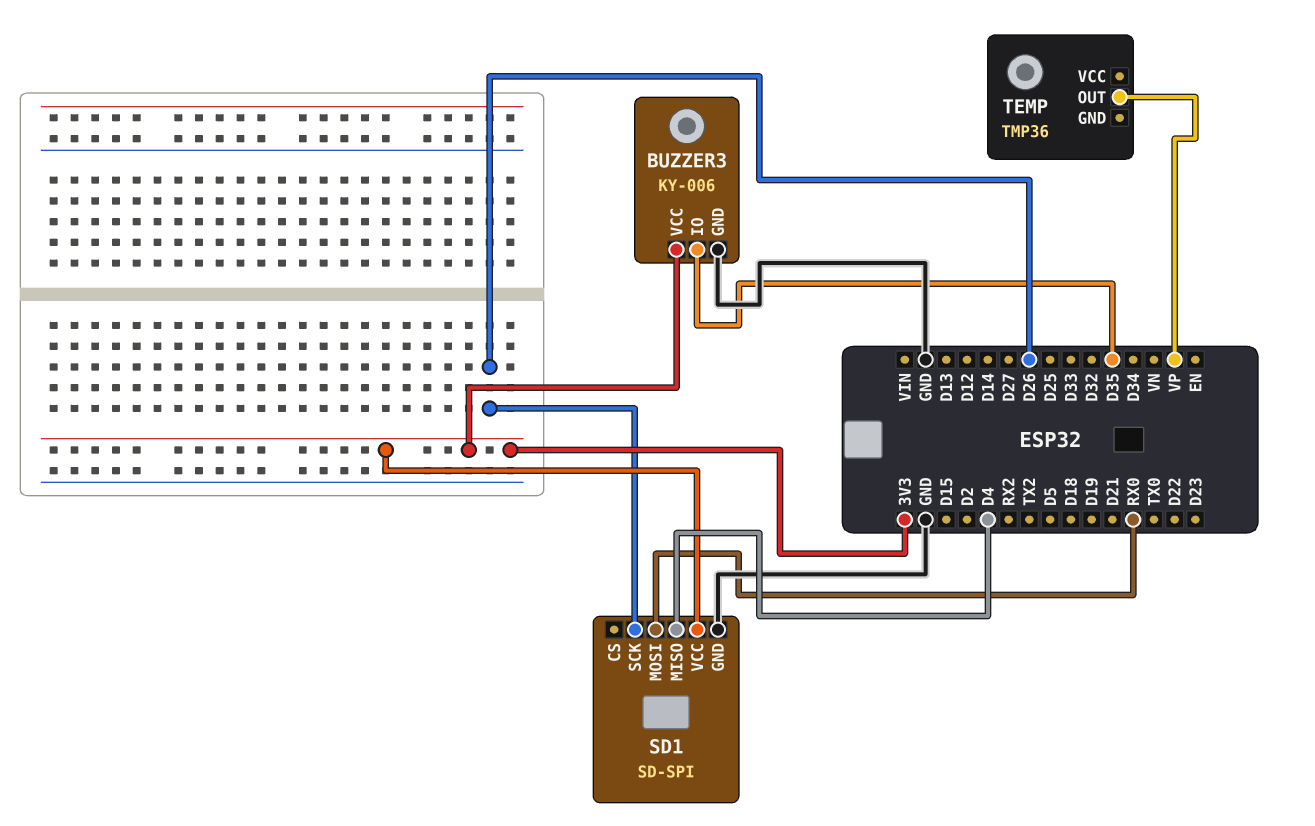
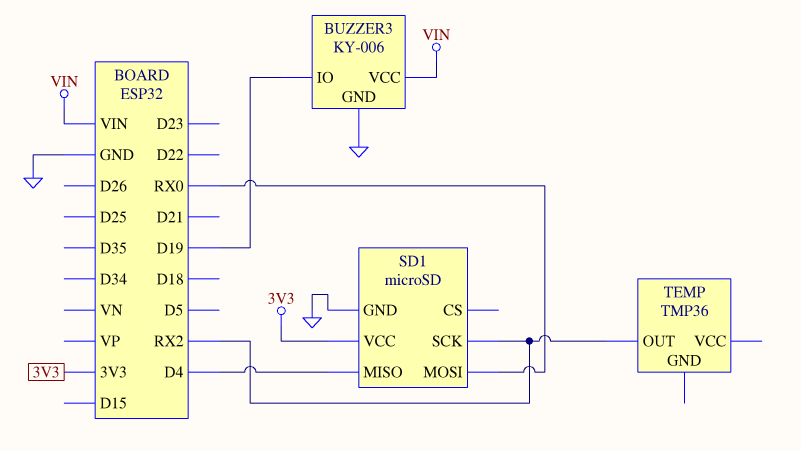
BUZZER3 pin IO: D35 -> D19
BUZZER3 pin VCC: 3V3 -> VIN
SD1: SD-SPI -> microSD
SD1 pin SCK: D26 -> RX2
TEMP pin OUT: VP -> RX2

